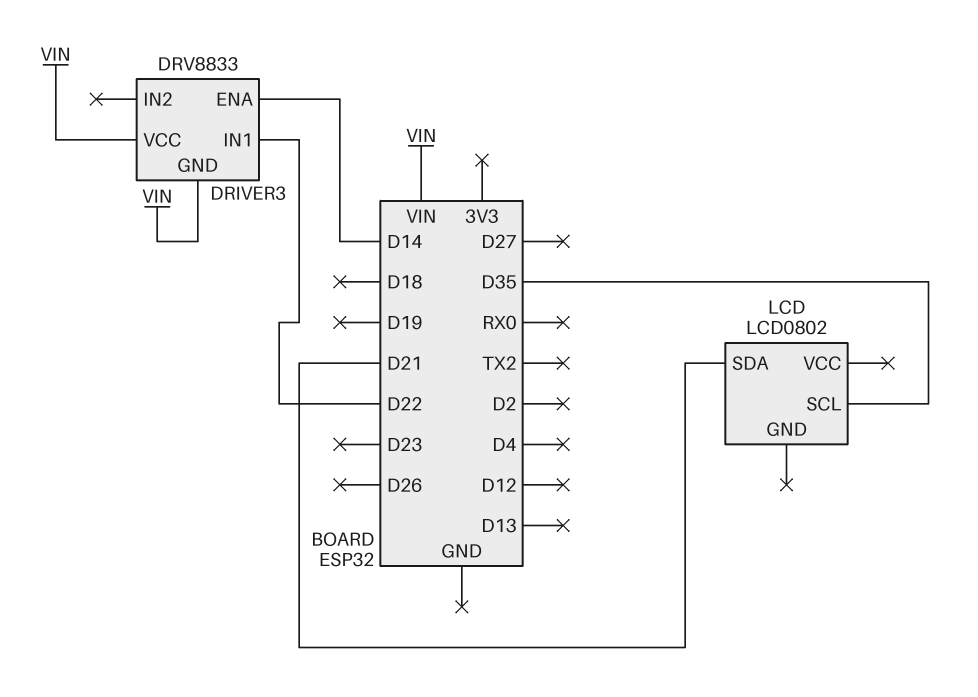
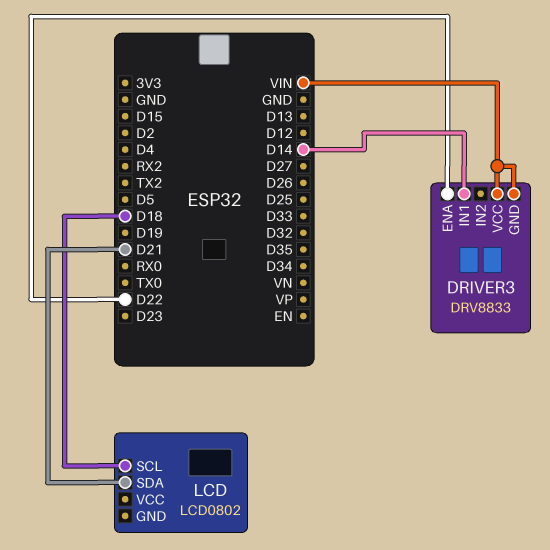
DRIVER3 pin ENA: D14 -> D22
DRIVER3 pin IN1: D22 -> D14
LCD pin SCL: D35 -> D18

